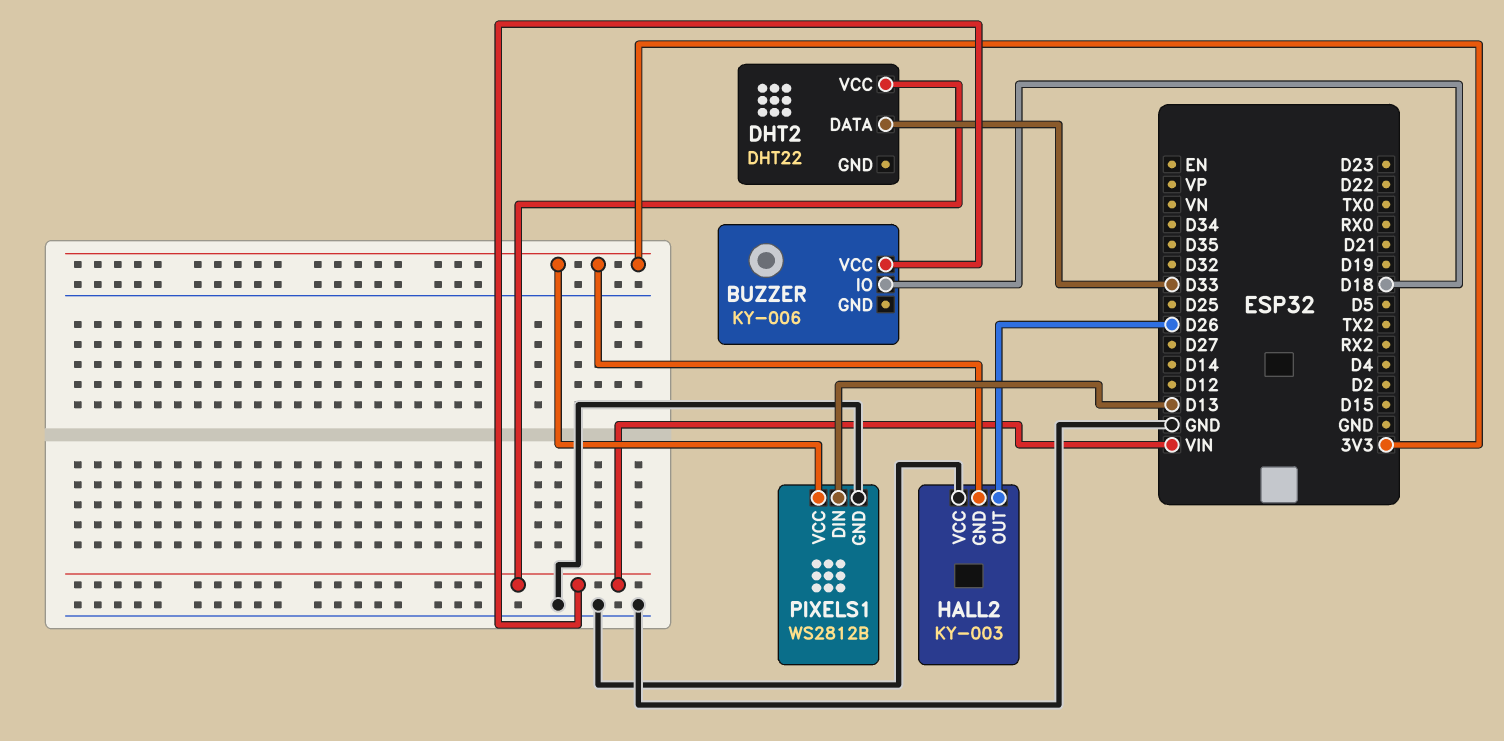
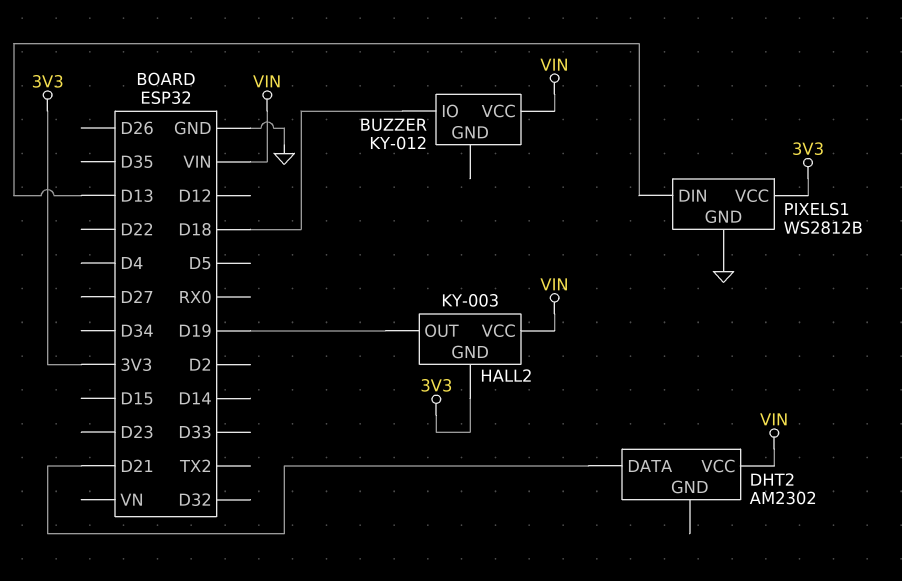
BUZZER: KY-006 -> KY-012
DHT2: DHT22 -> AM2302
DHT2 pin DATA: D33 -> D21
HALL2 pin OUT: D26 -> D19
HALL2 pin VCC: GND -> VIN

